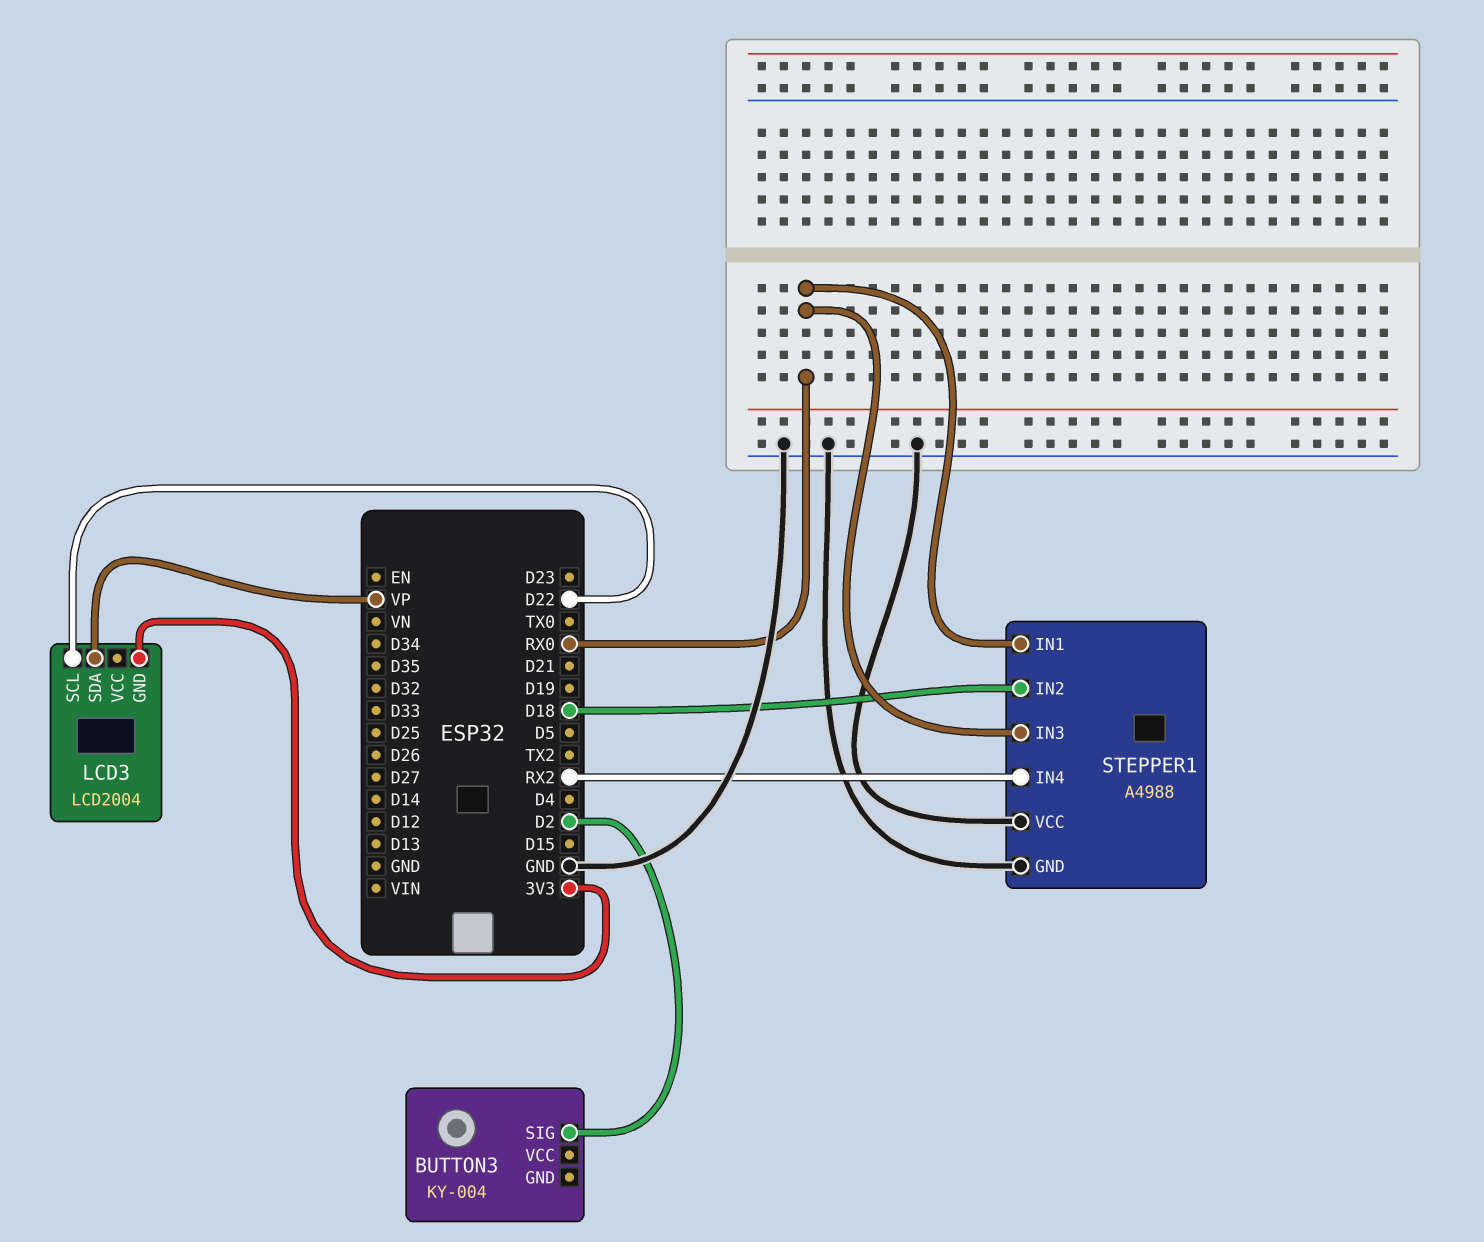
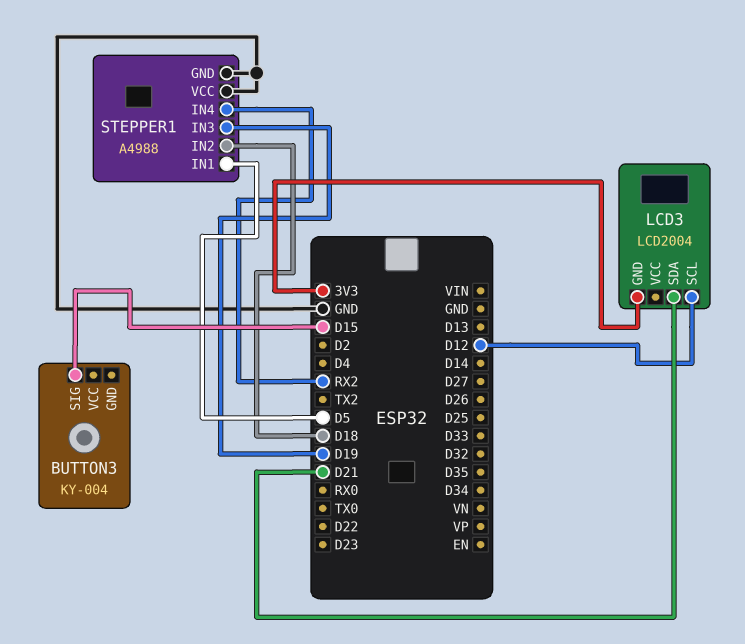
BUTTON3 pin SIG: D2 -> D15
LCD3 pin SCL: D22 -> D12
LCD3 pin SDA: VP -> D21
STEPPER1 pin IN1: RX0 -> D5
STEPPER1 pin IN3: RX0 -> D19

